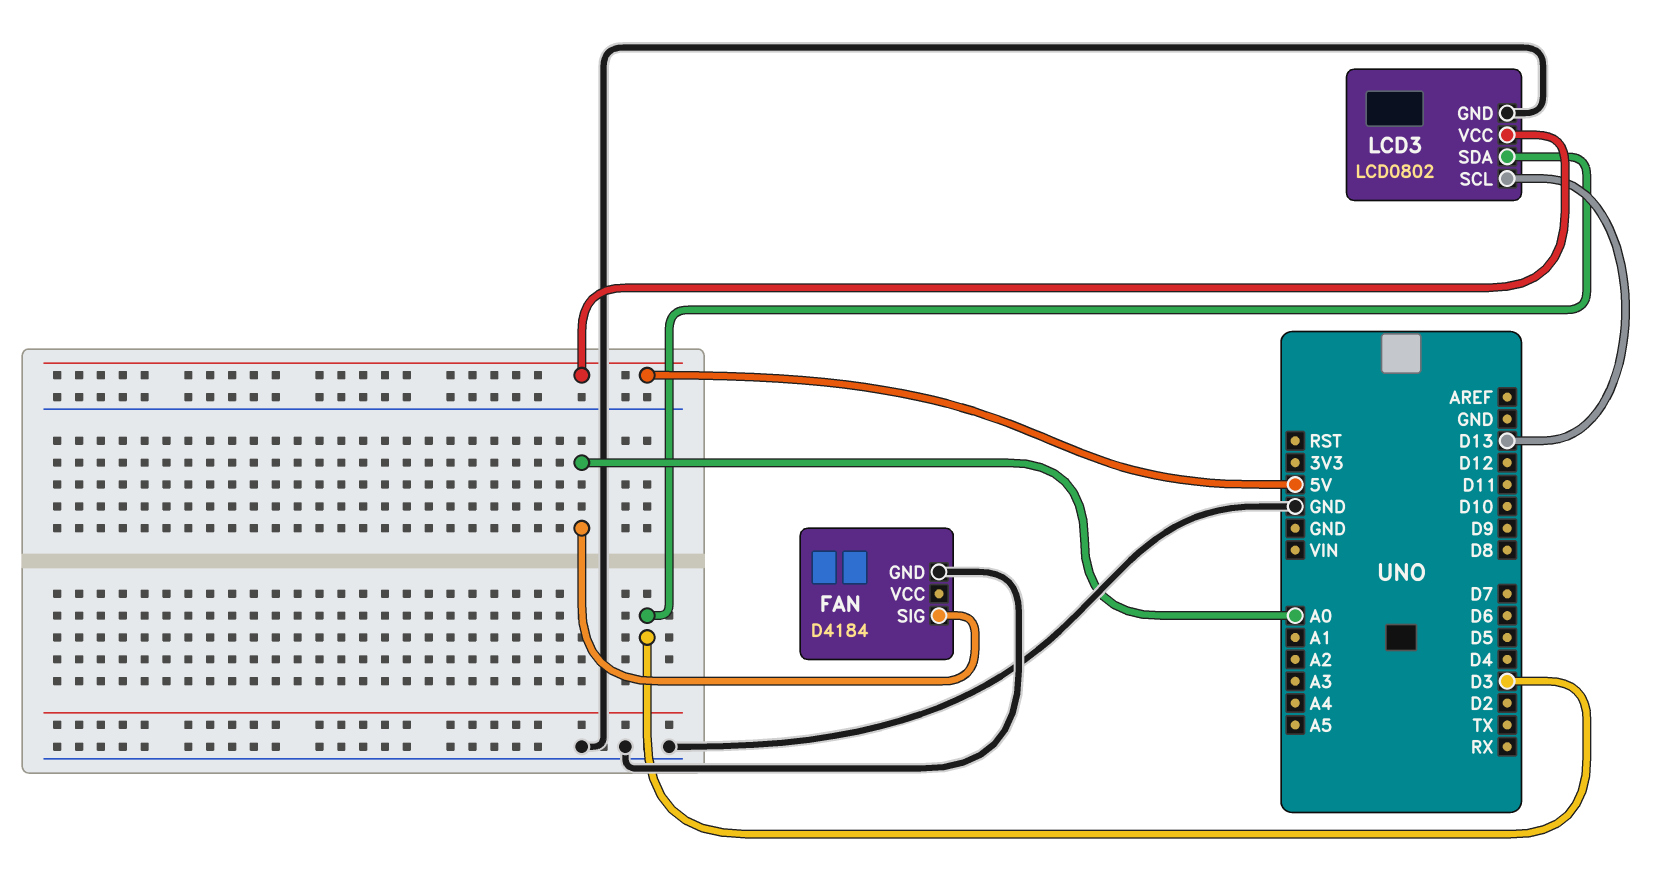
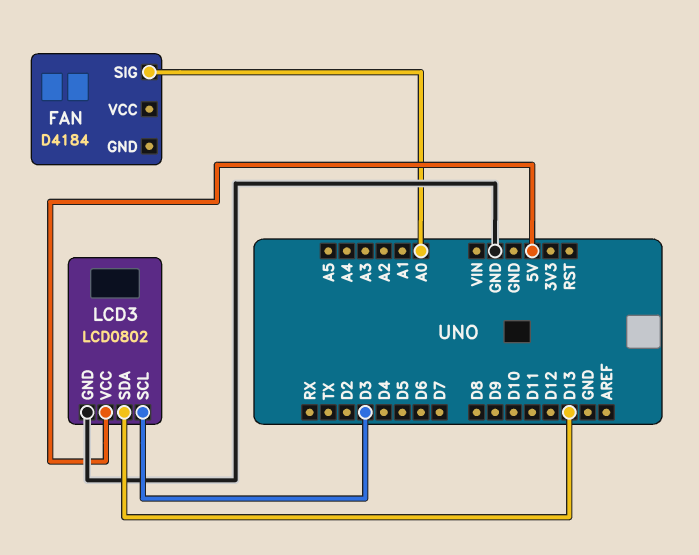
FAN pin GND: GND -> none
LCD3 pin SCL: D13 -> D3
LCD3 pin SDA: D3 -> D13

